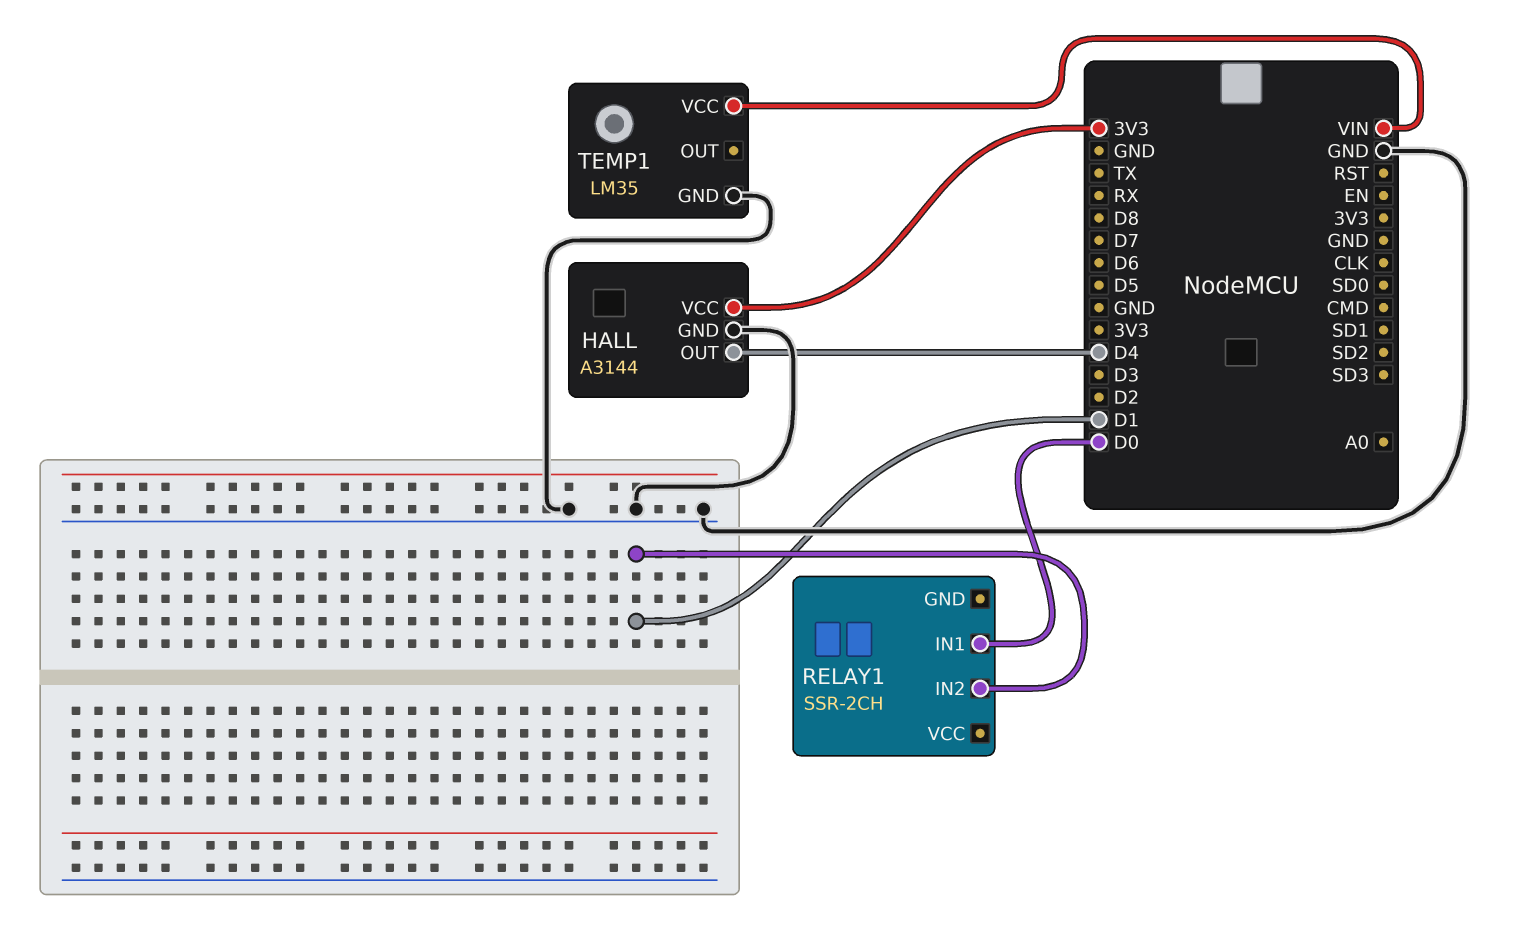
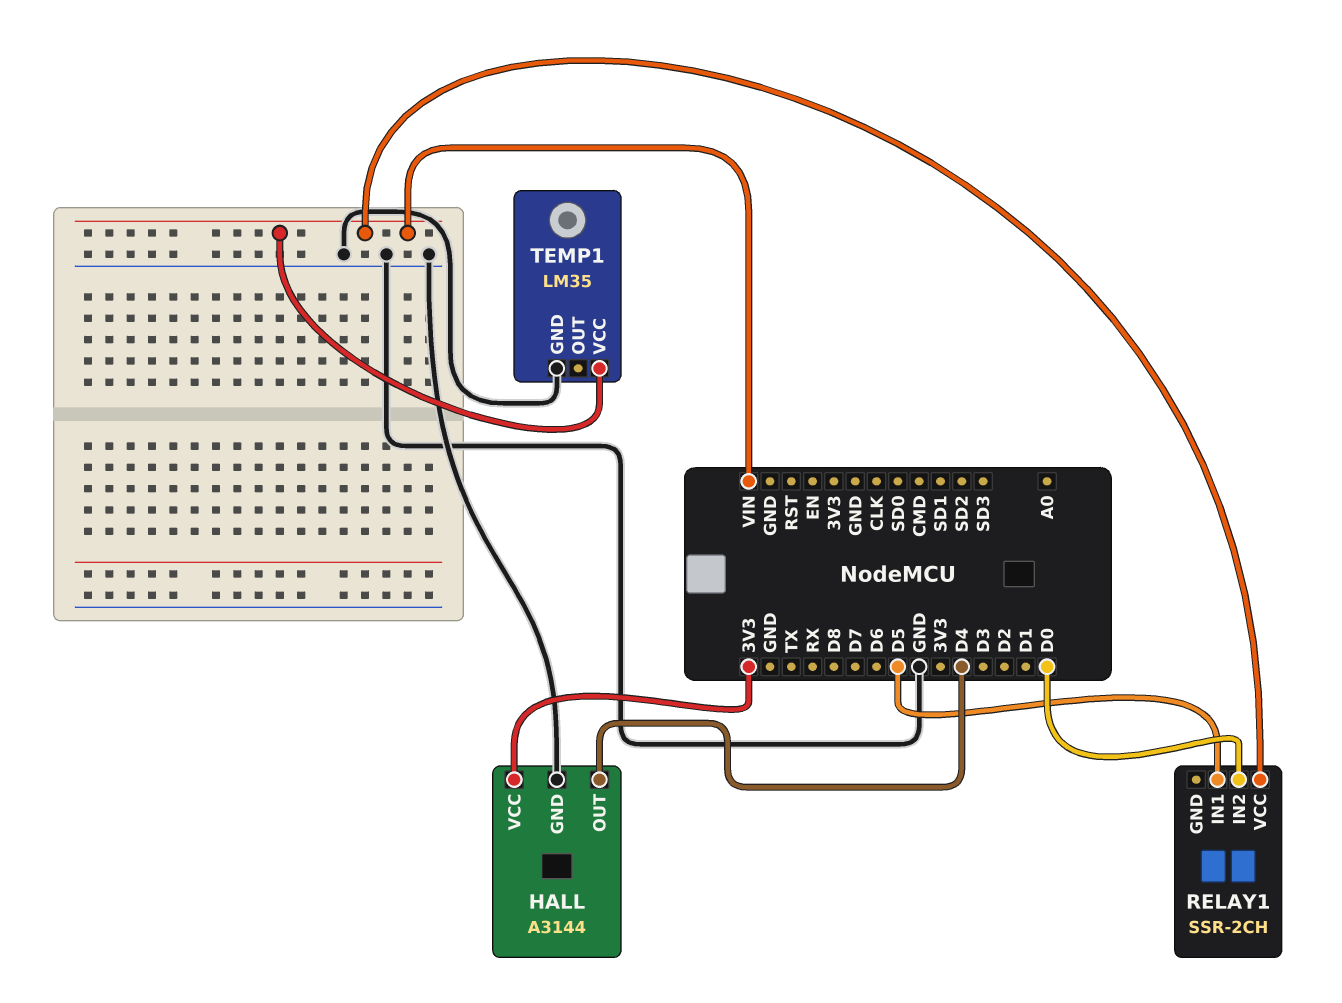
RELAY1 pin IN1: D0 -> D5
RELAY1 pin IN2: D1 -> D0
RELAY1 pin VCC: none -> VIN

